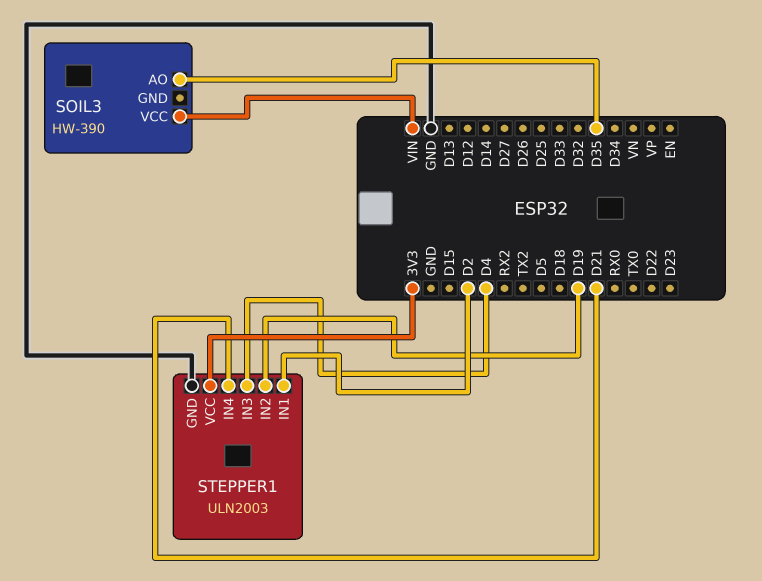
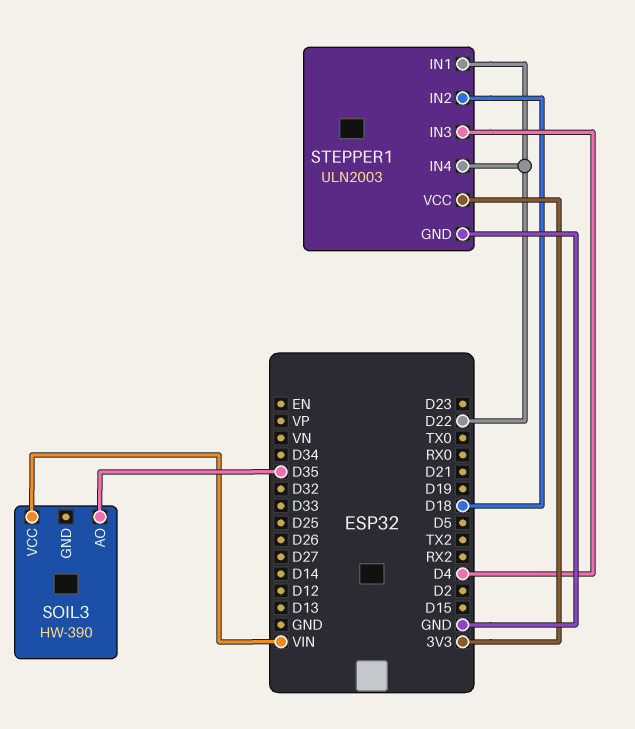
STEPPER1 pin IN1: D2 -> D22
STEPPER1 pin IN2: D19 -> D18
STEPPER1 pin IN4: D21 -> D22

